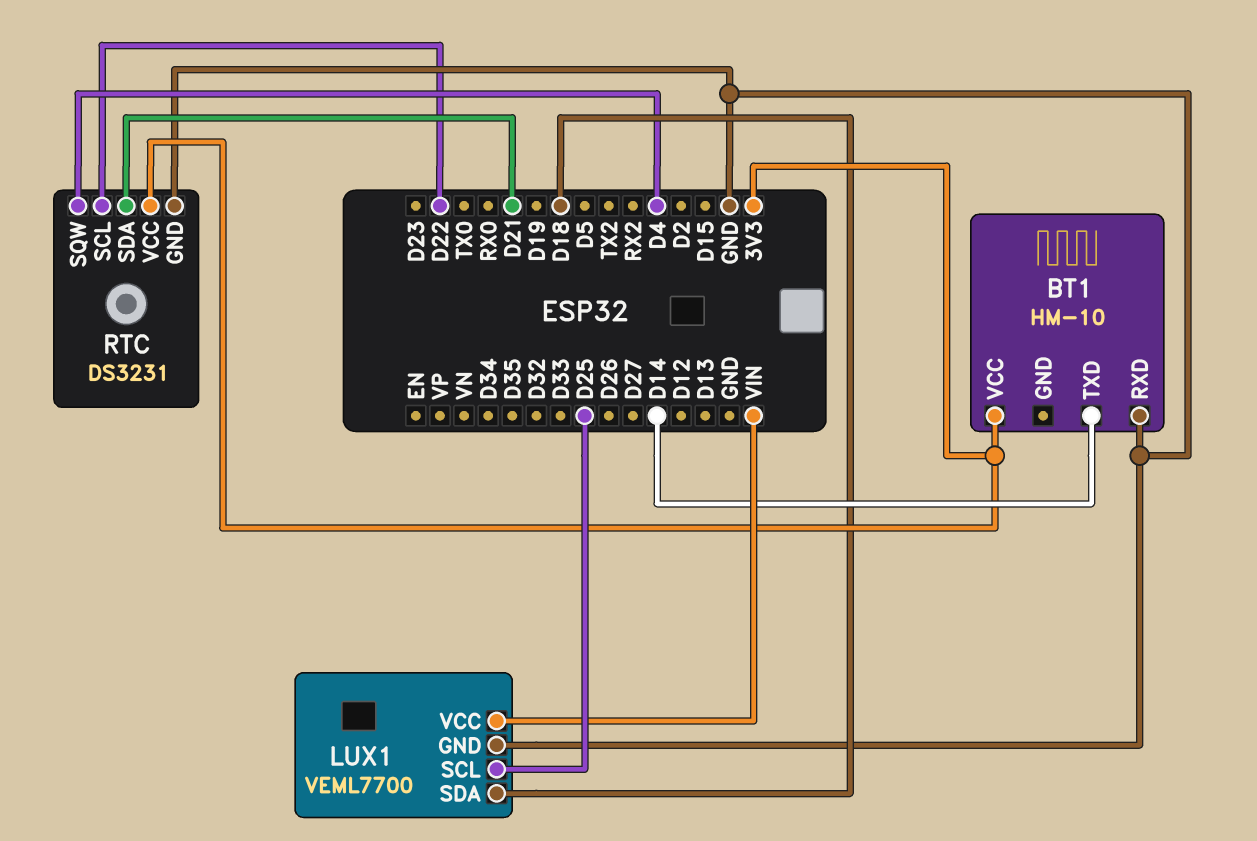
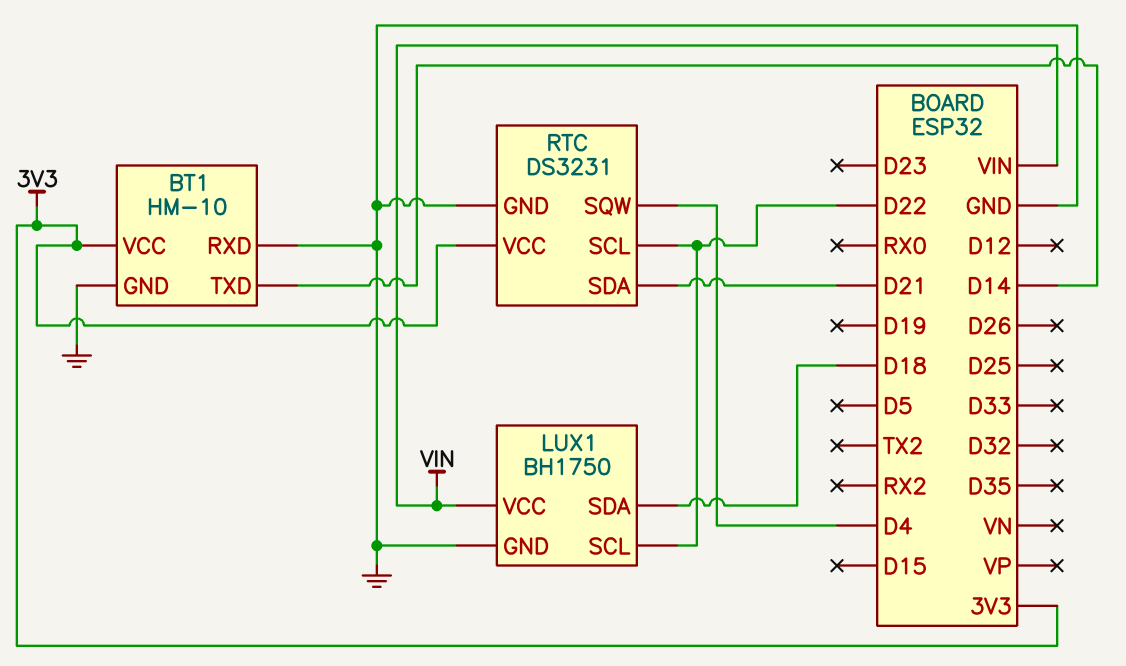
BT1 pin GND: none -> GND
LUX1: VEML7700 -> BH1750
LUX1 pin SCL: D25 -> D22

